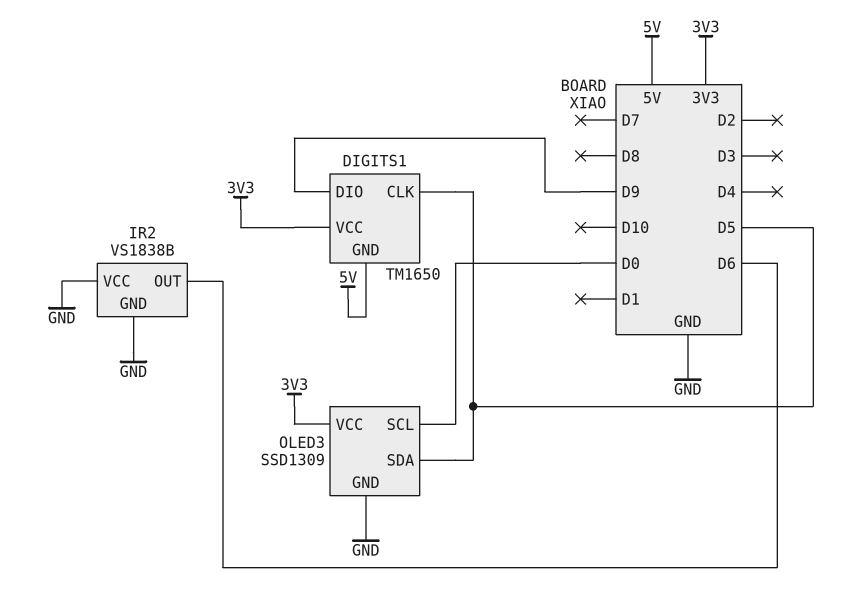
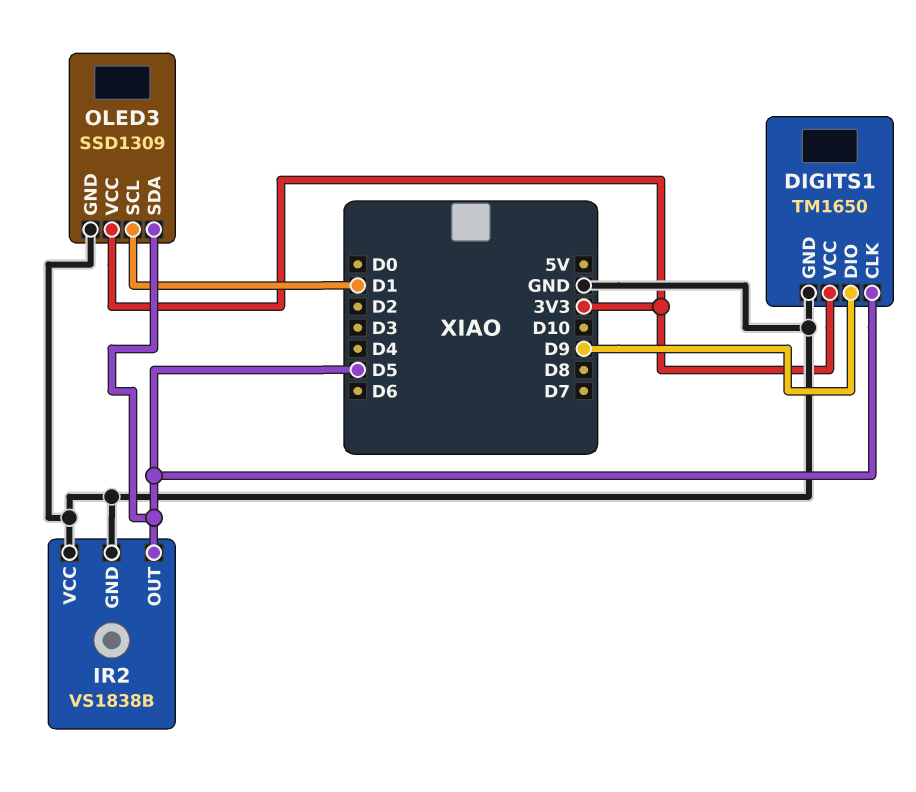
DIGITS1 pin GND: 5V -> GND
IR2 pin OUT: D6 -> D5
OLED3 pin SCL: D0 -> D1

